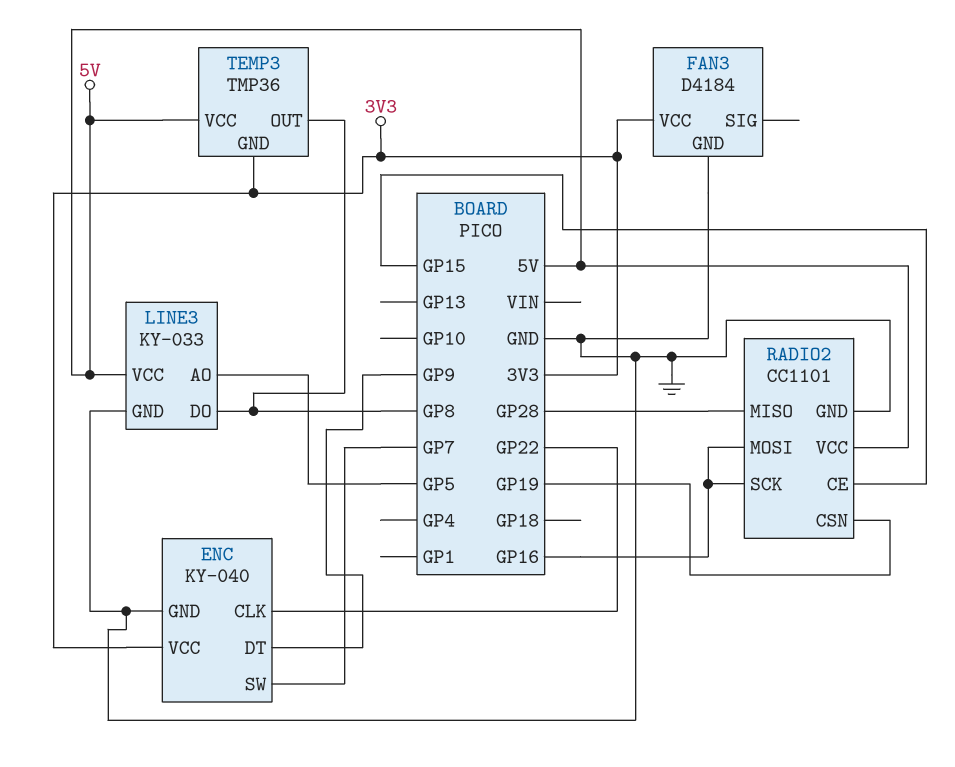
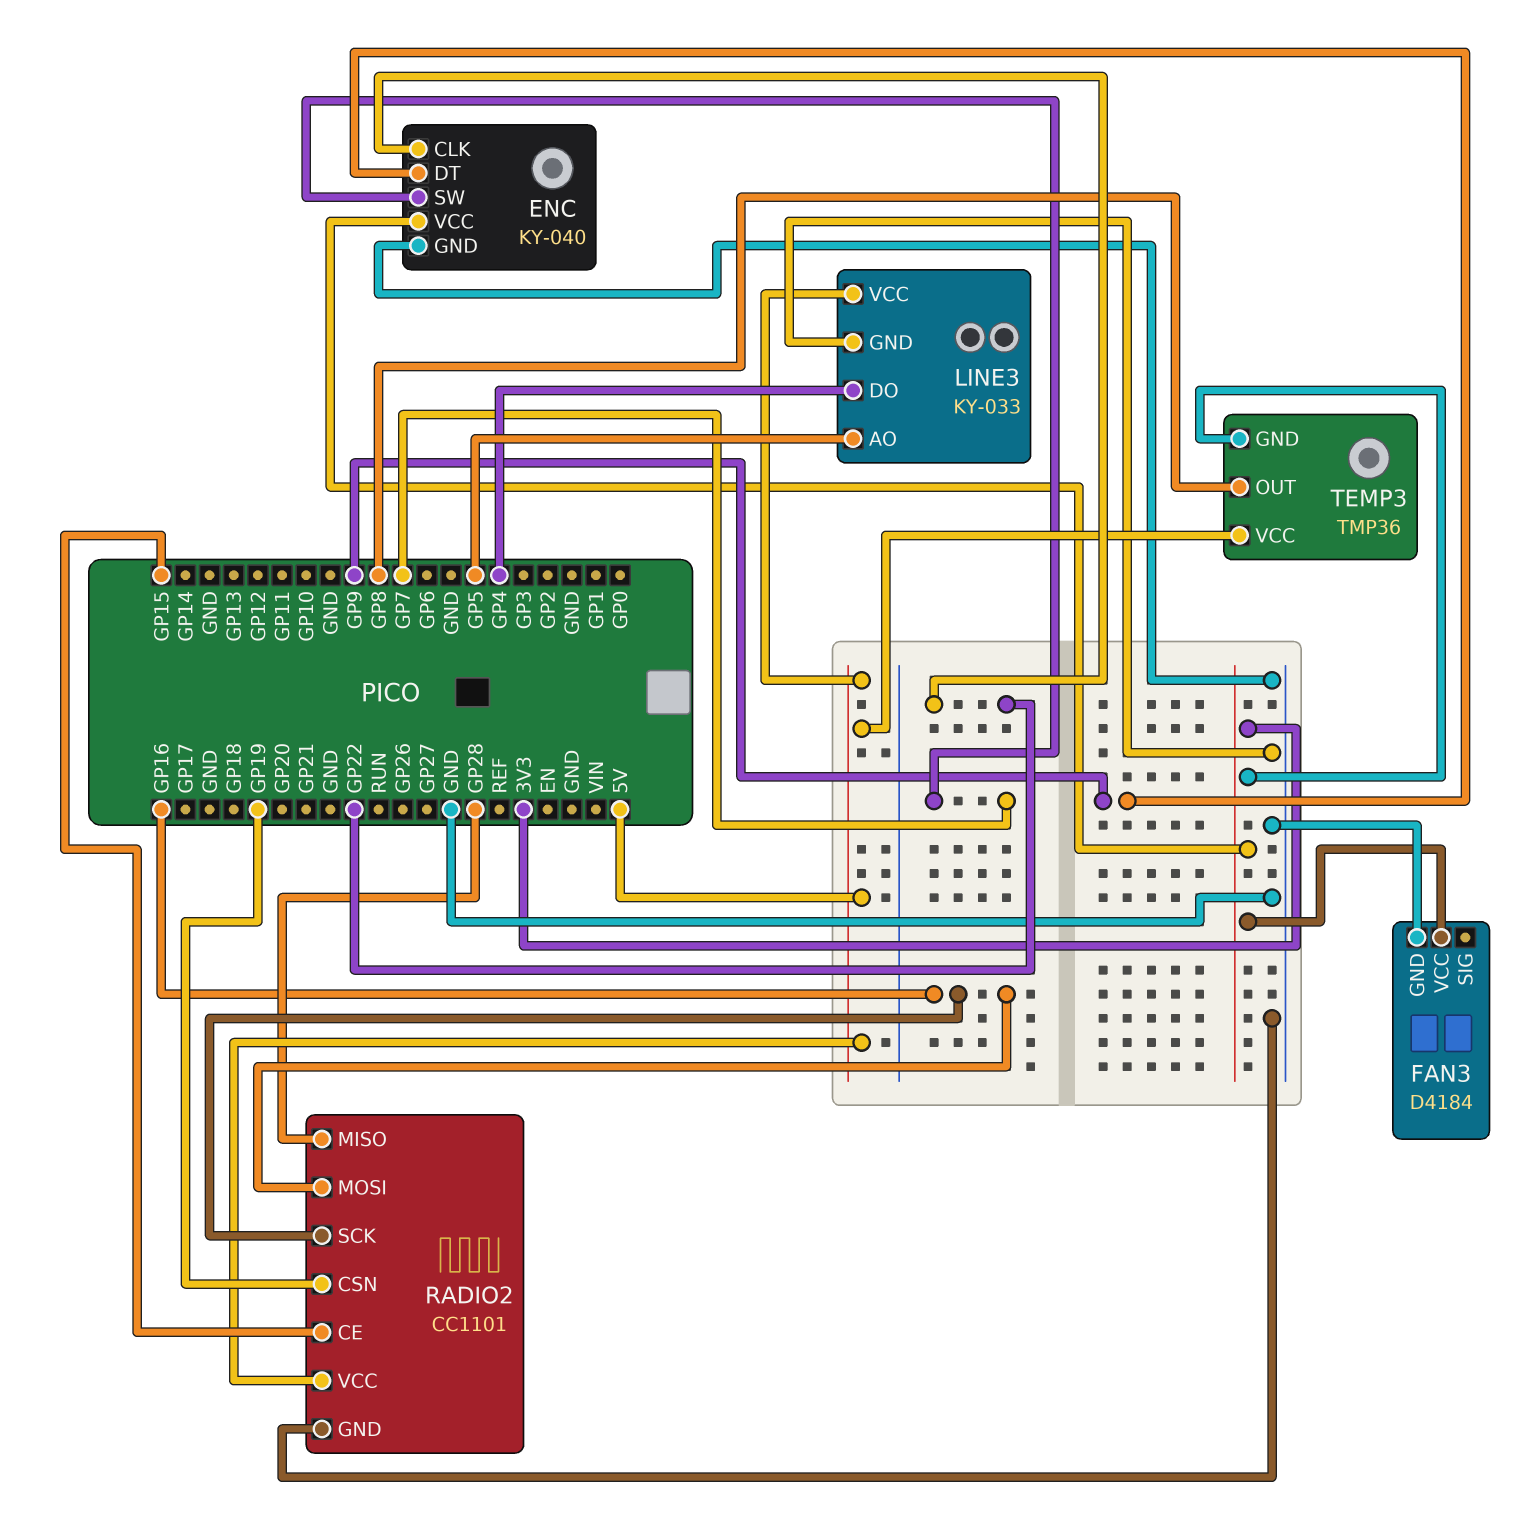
LINE3 pin DO: GP8 -> GP4

